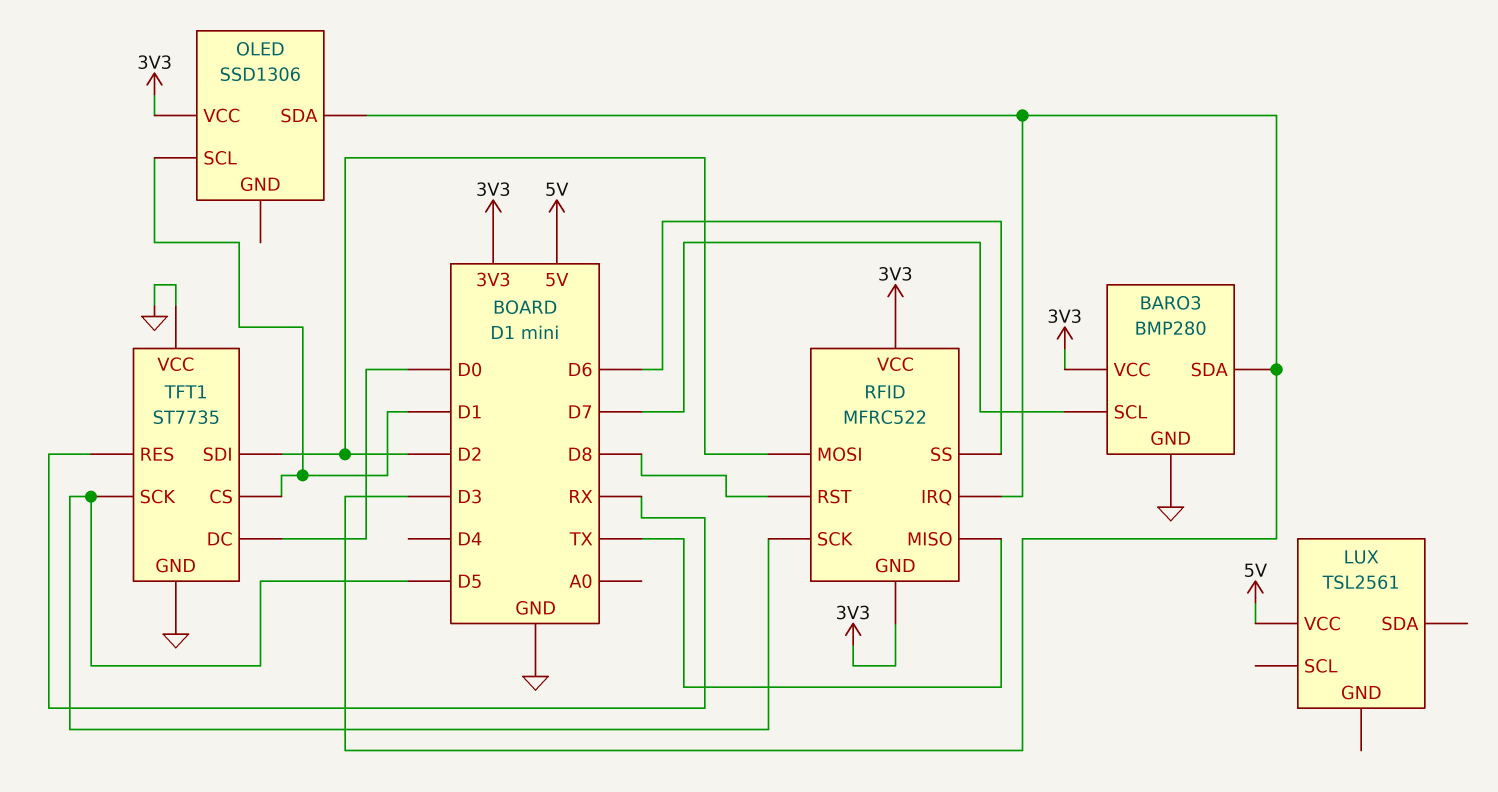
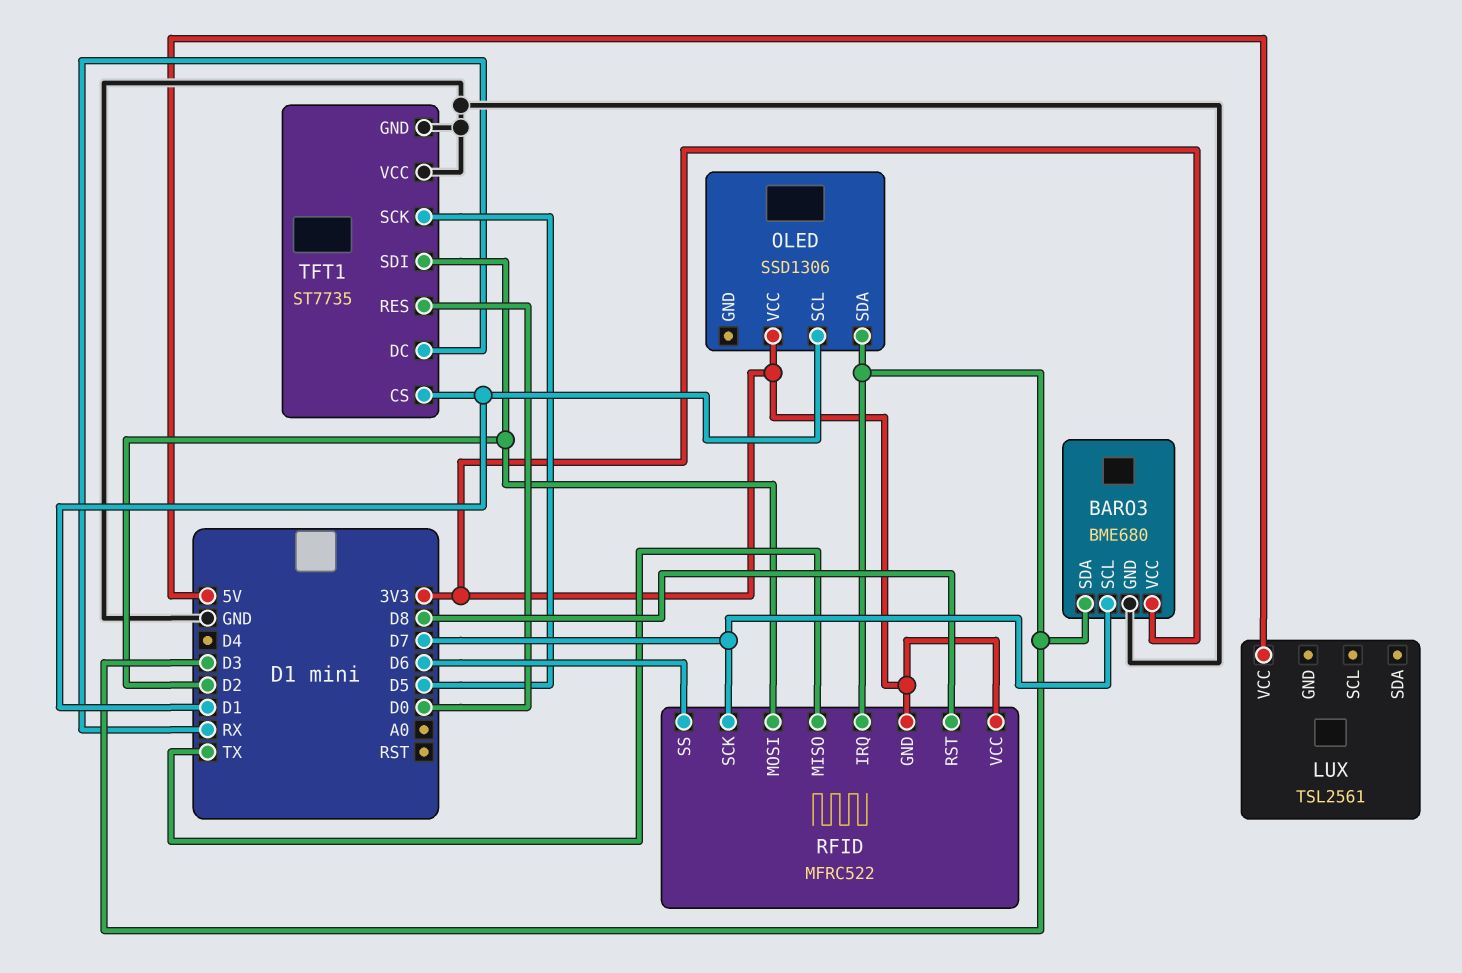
BARO3: BMP280 -> BME680
RFID pin SCK: D5 -> D7
TFT1 pin DC: D0 -> RX
TFT1 pin RES: RX -> D0

